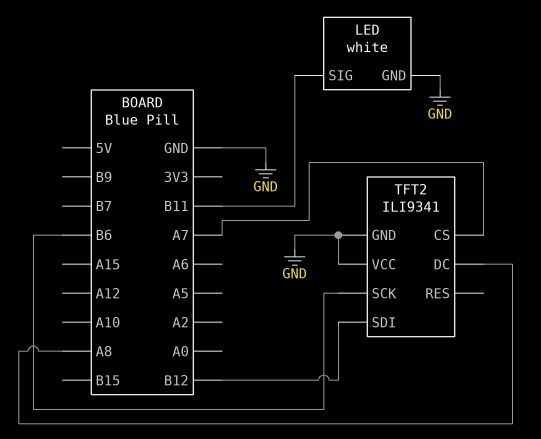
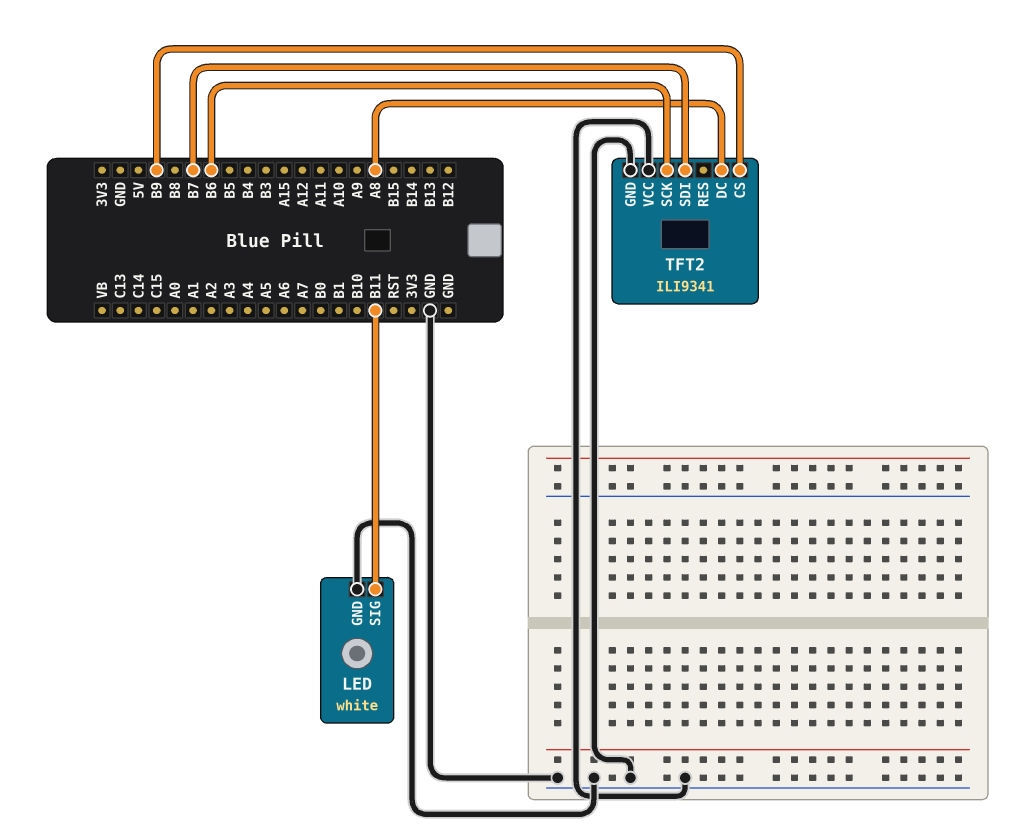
TFT2 pin CS: A7 -> B9
TFT2 pin SDI: B12 -> B7

